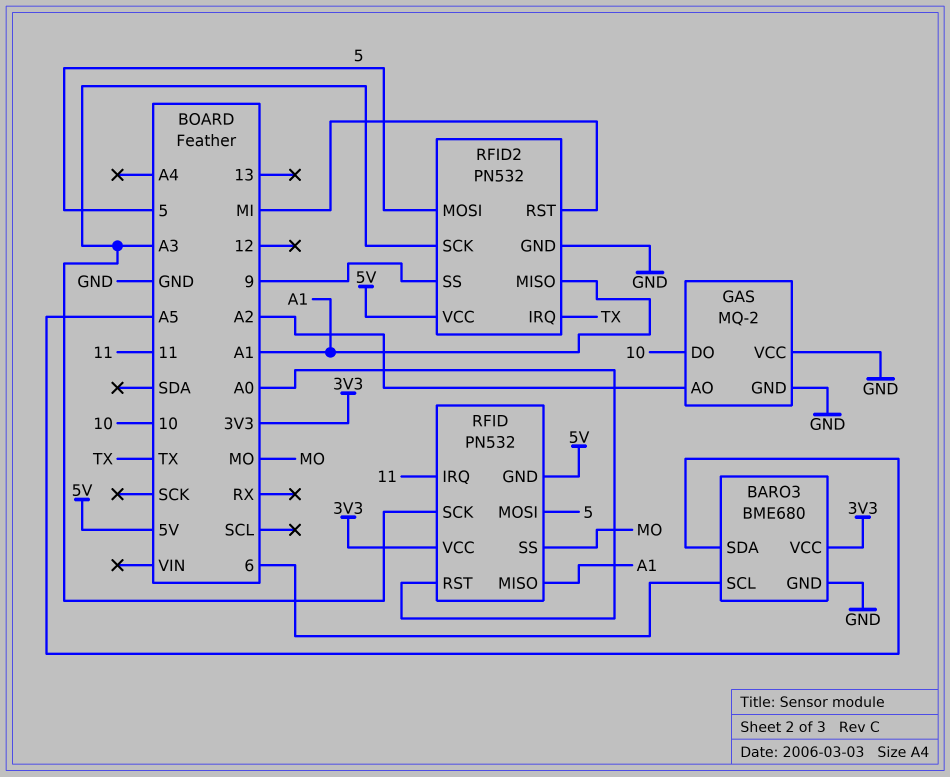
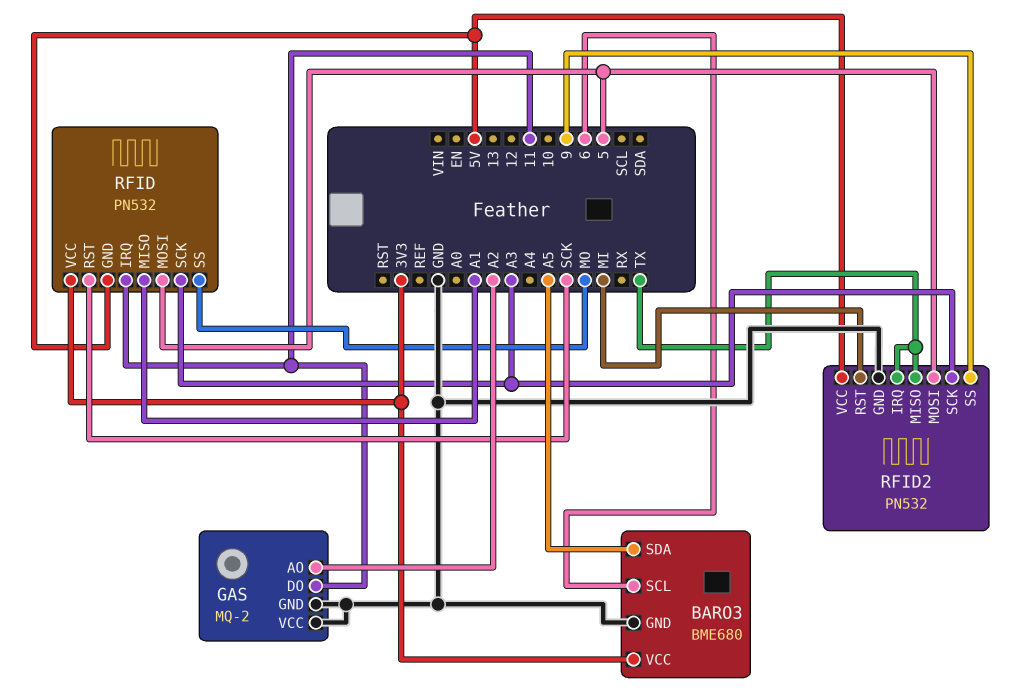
GAS pin DO: 10 -> 11
RFID pin RST: A0 -> SCK
RFID2 pin MISO: A1 -> TX

